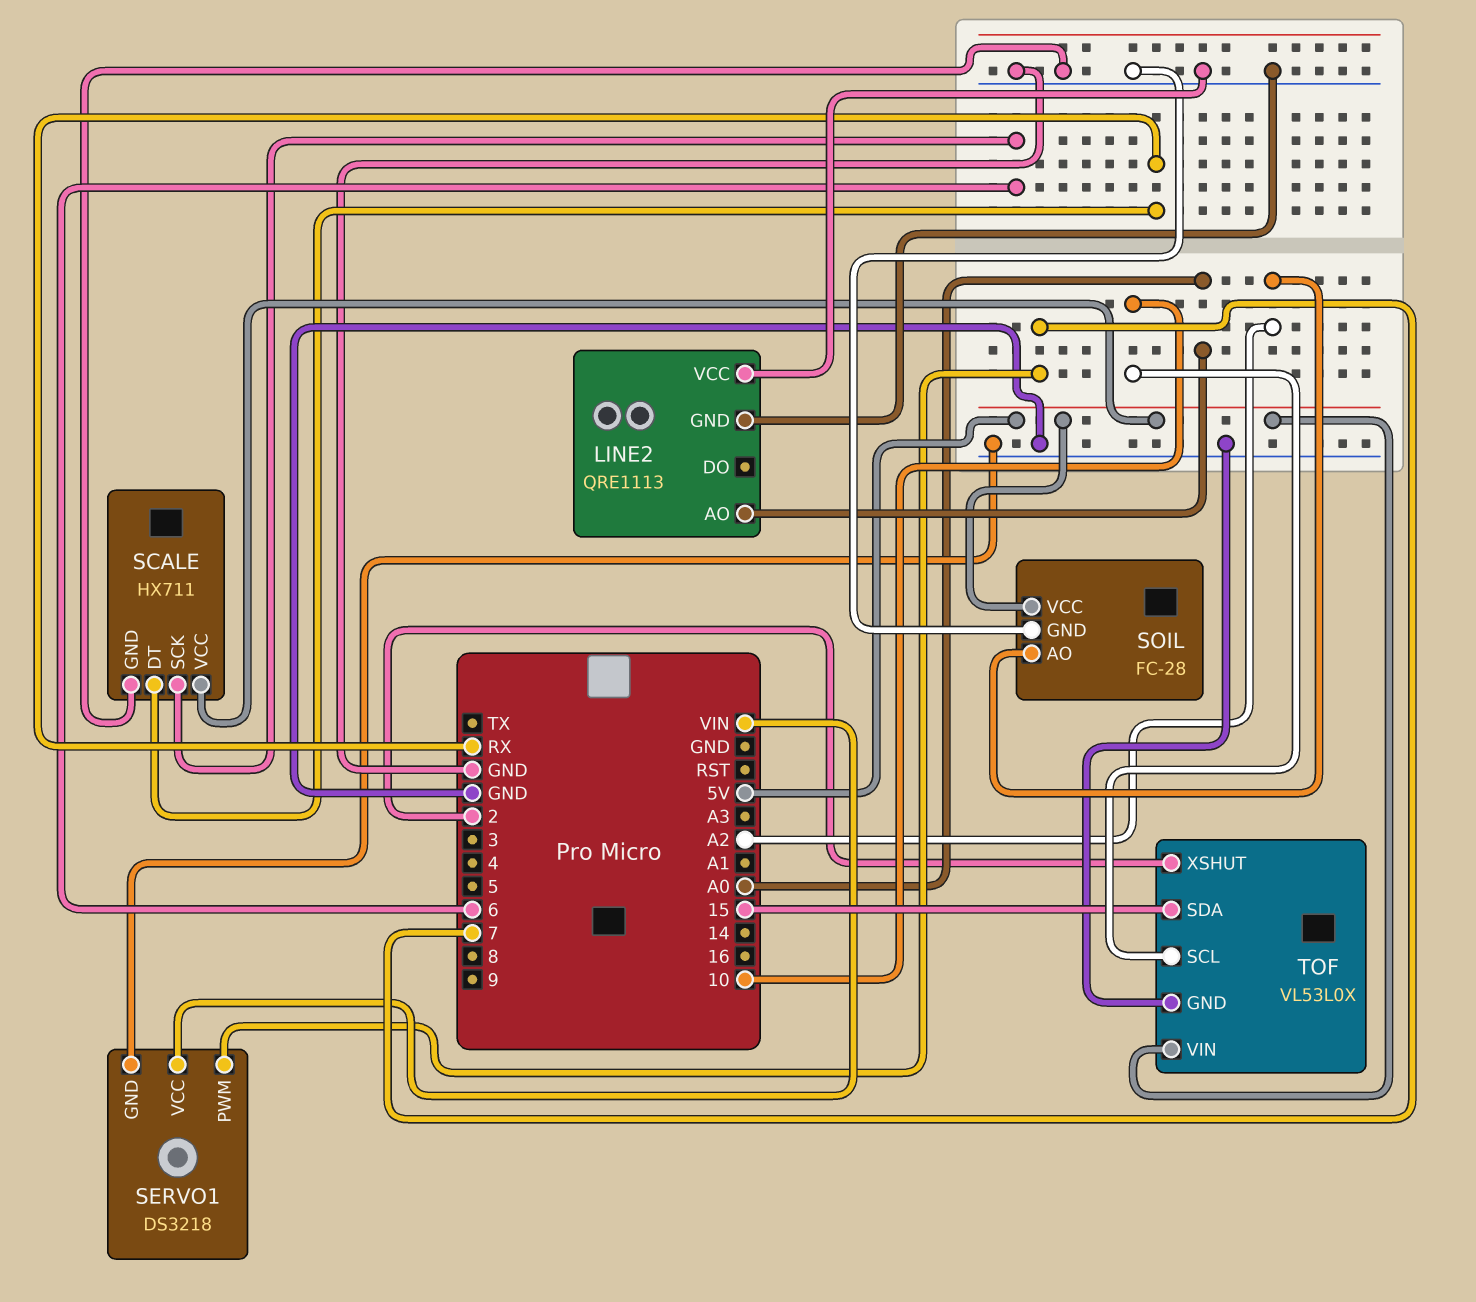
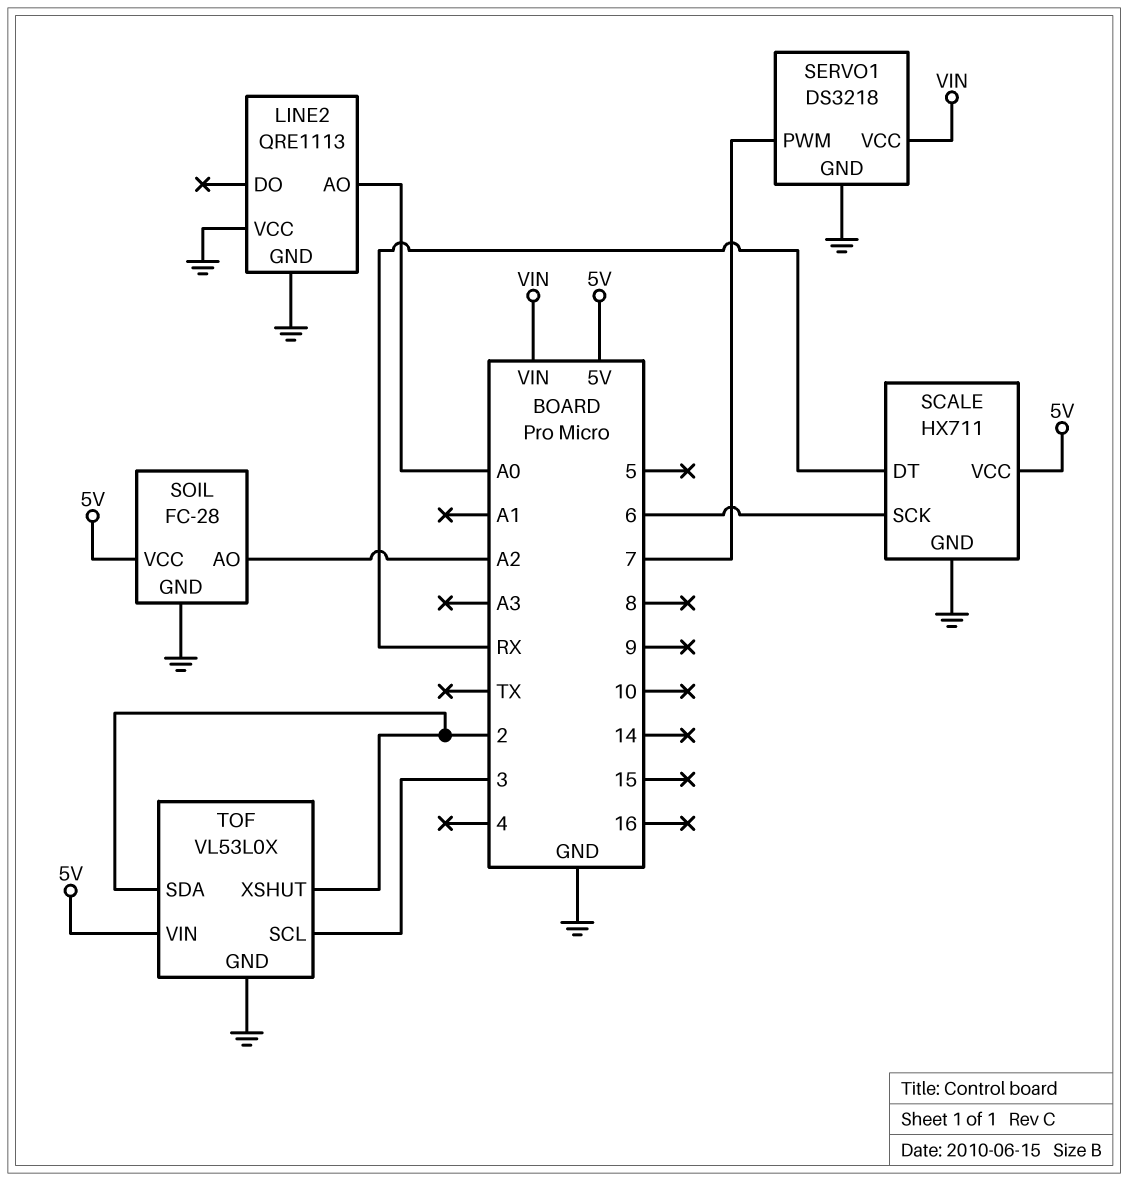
TOF pin SCL: 10 -> 3
TOF pin SDA: 15 -> 2

